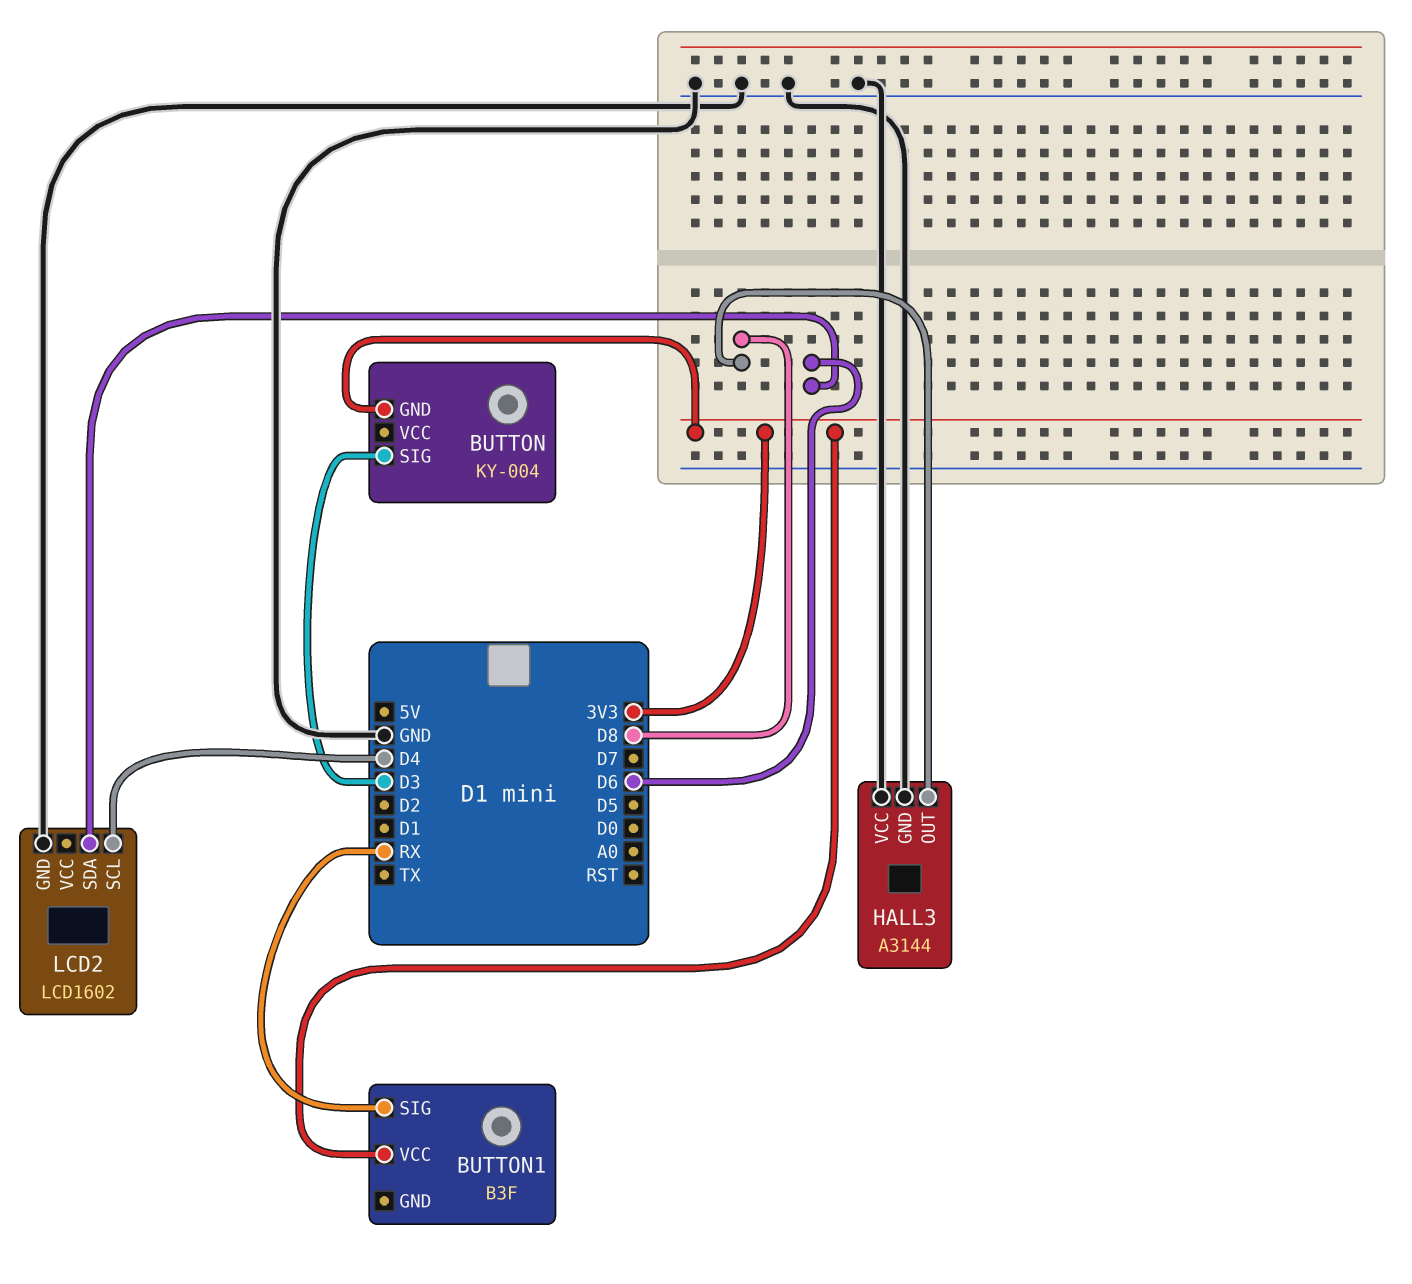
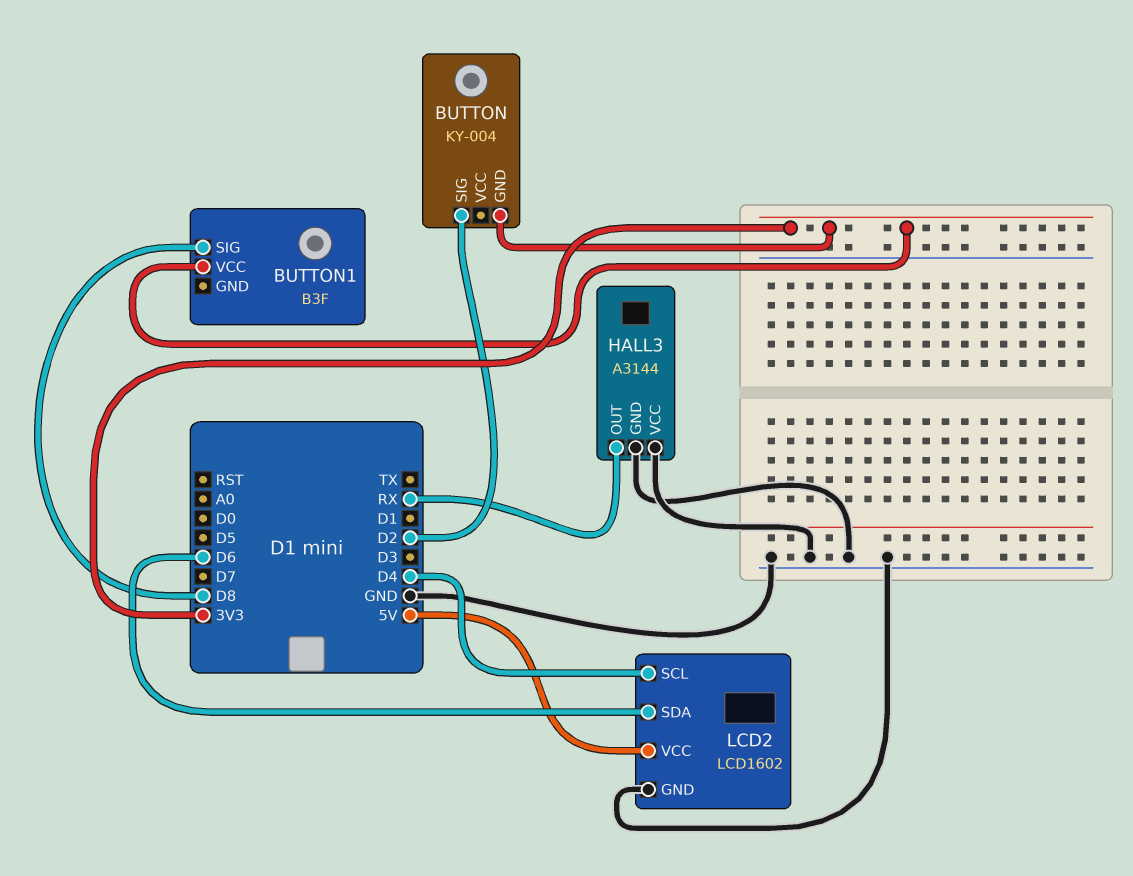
BUTTON pin SIG: D3 -> D2
BUTTON1 pin SIG: RX -> D8
HALL3 pin OUT: D8 -> RX
LCD2 pin VCC: none -> 5V

